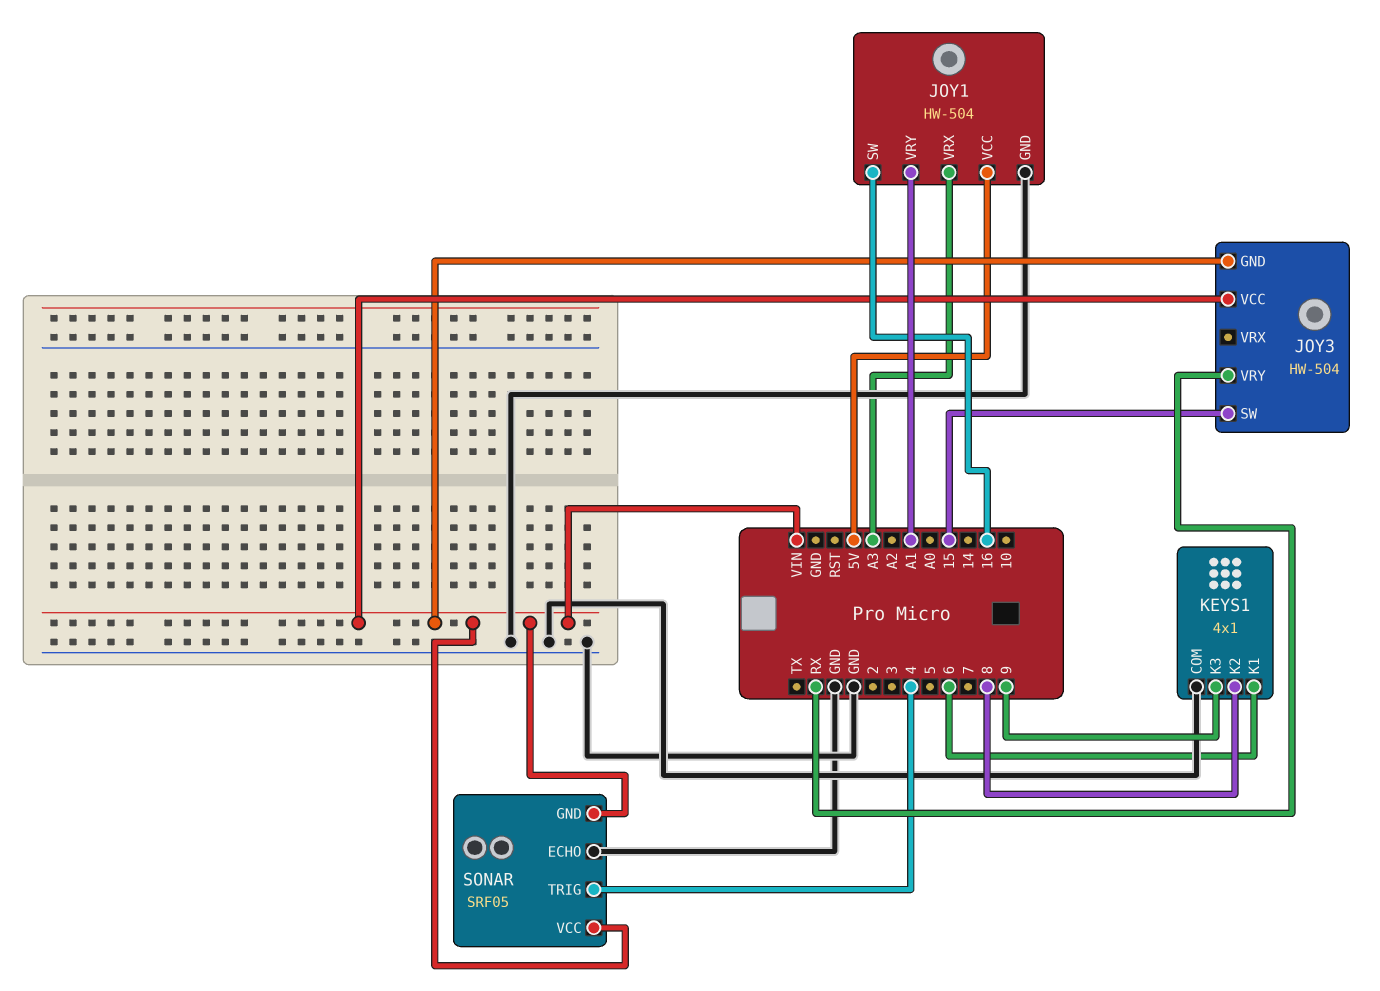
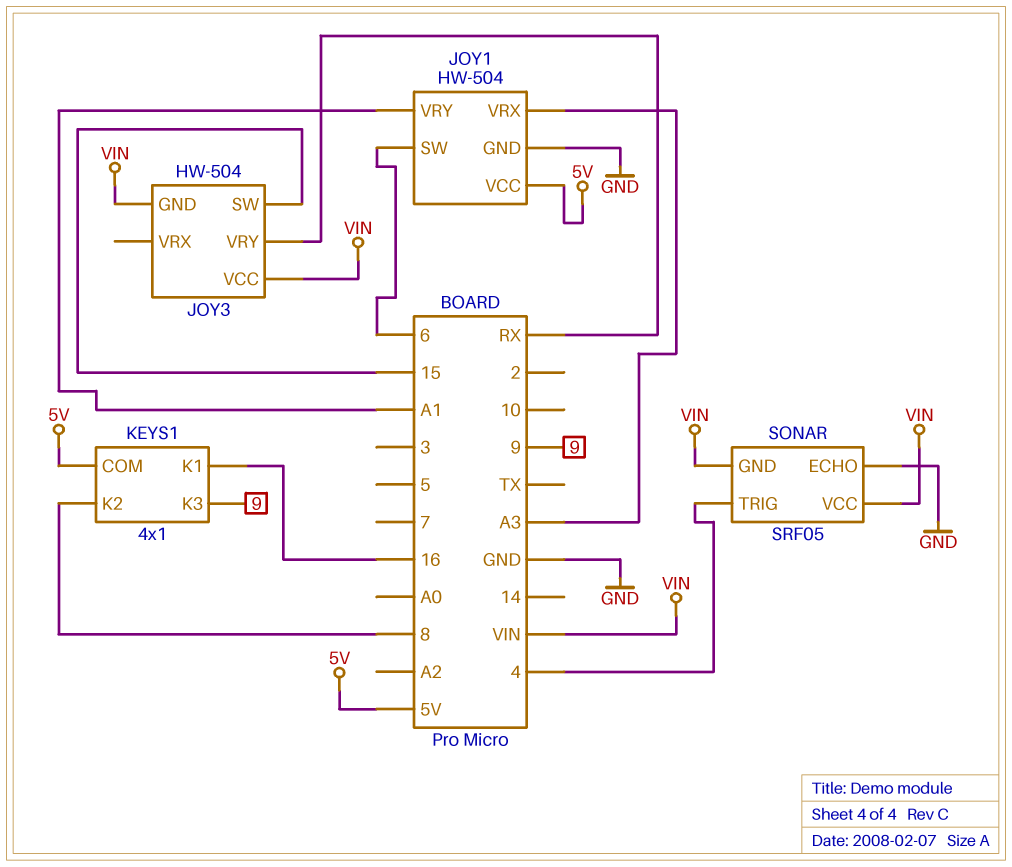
JOY1 pin SW: 16 -> 6
KEYS1 pin COM: GND -> 5V
KEYS1 pin K1: 6 -> 16

